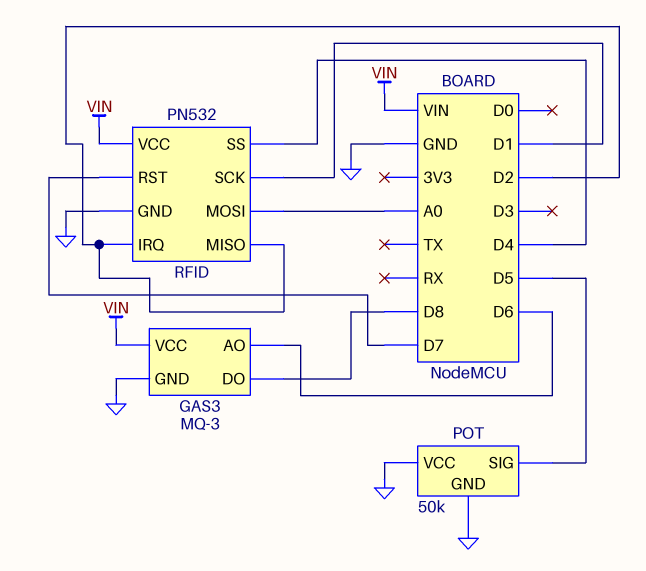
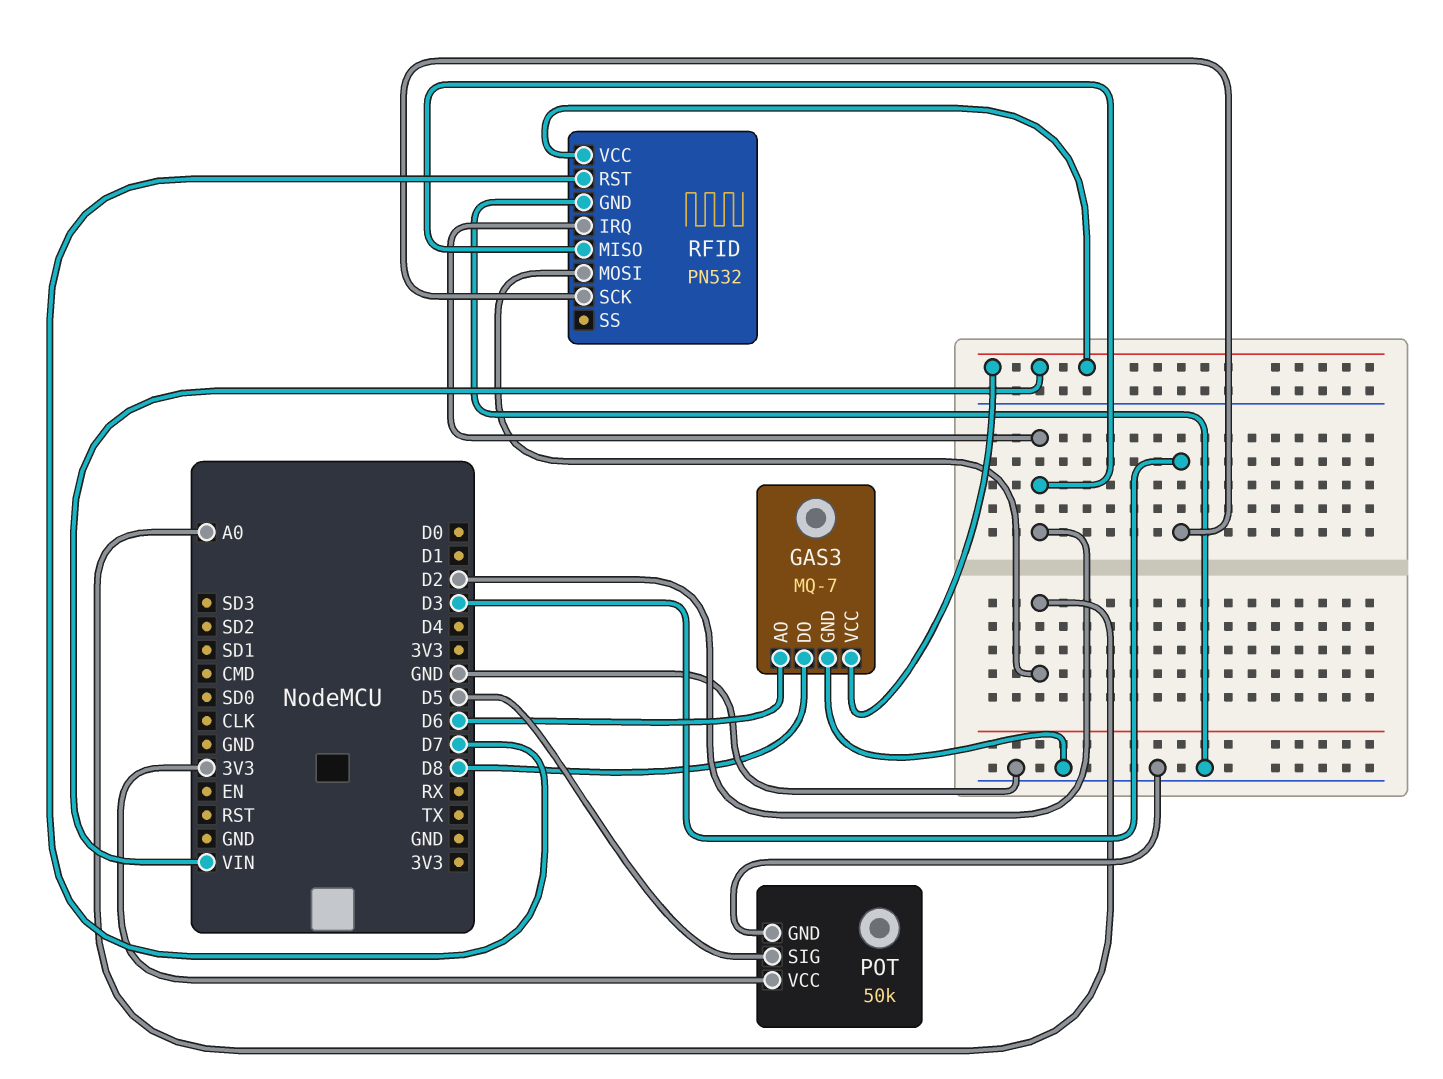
GAS3: MQ-3 -> MQ-7
POT pin VCC: GND -> 3V3
RFID pin SCK: D1 -> D3
RFID pin SS: D4 -> none

